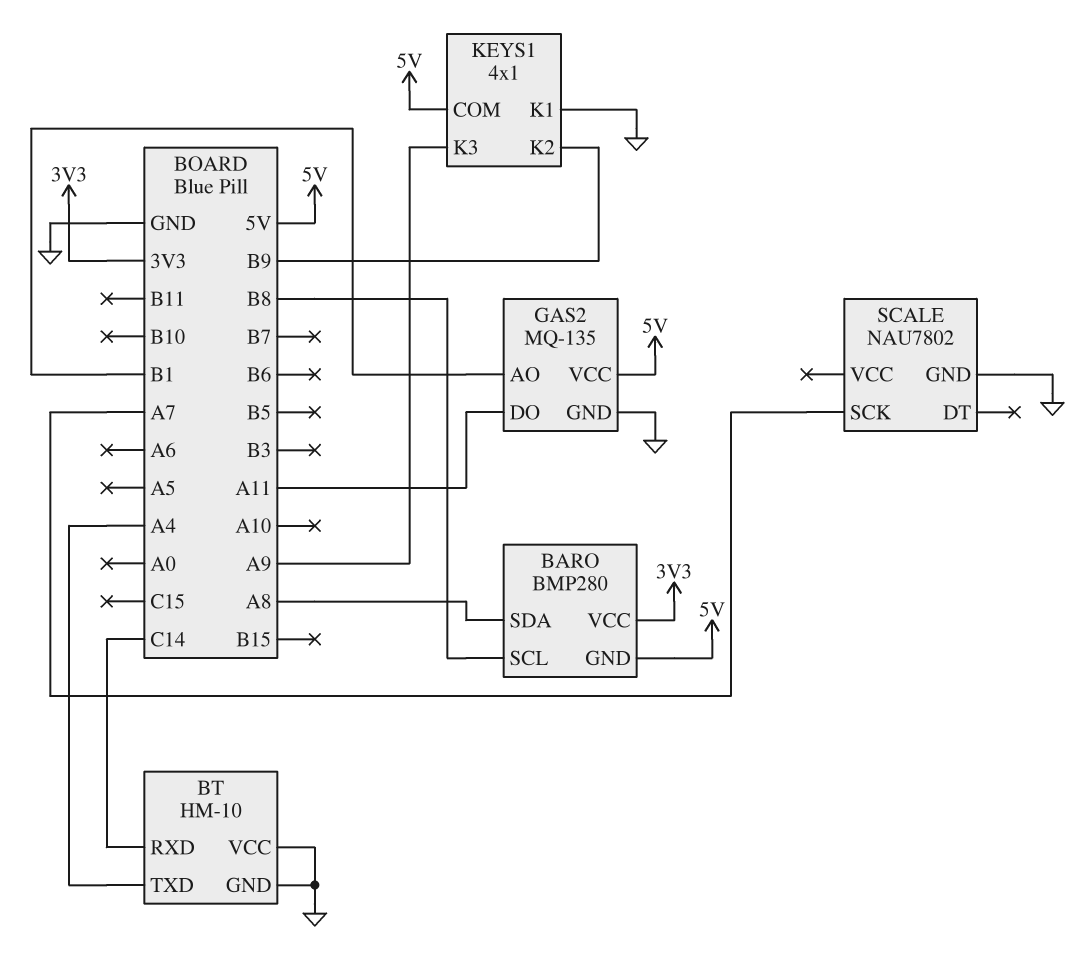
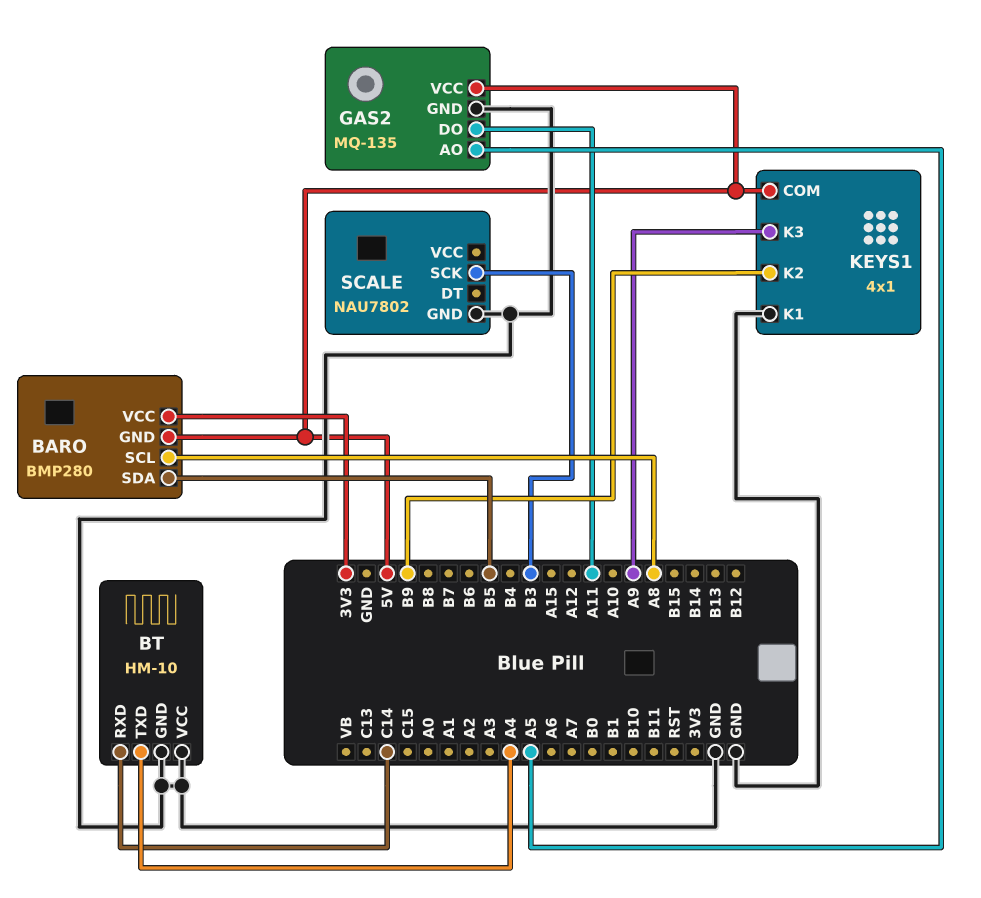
BARO pin SCL: B8 -> A8
BARO pin SDA: A8 -> B5
GAS2 pin AO: B1 -> A5
SCALE pin SCK: A7 -> B3

